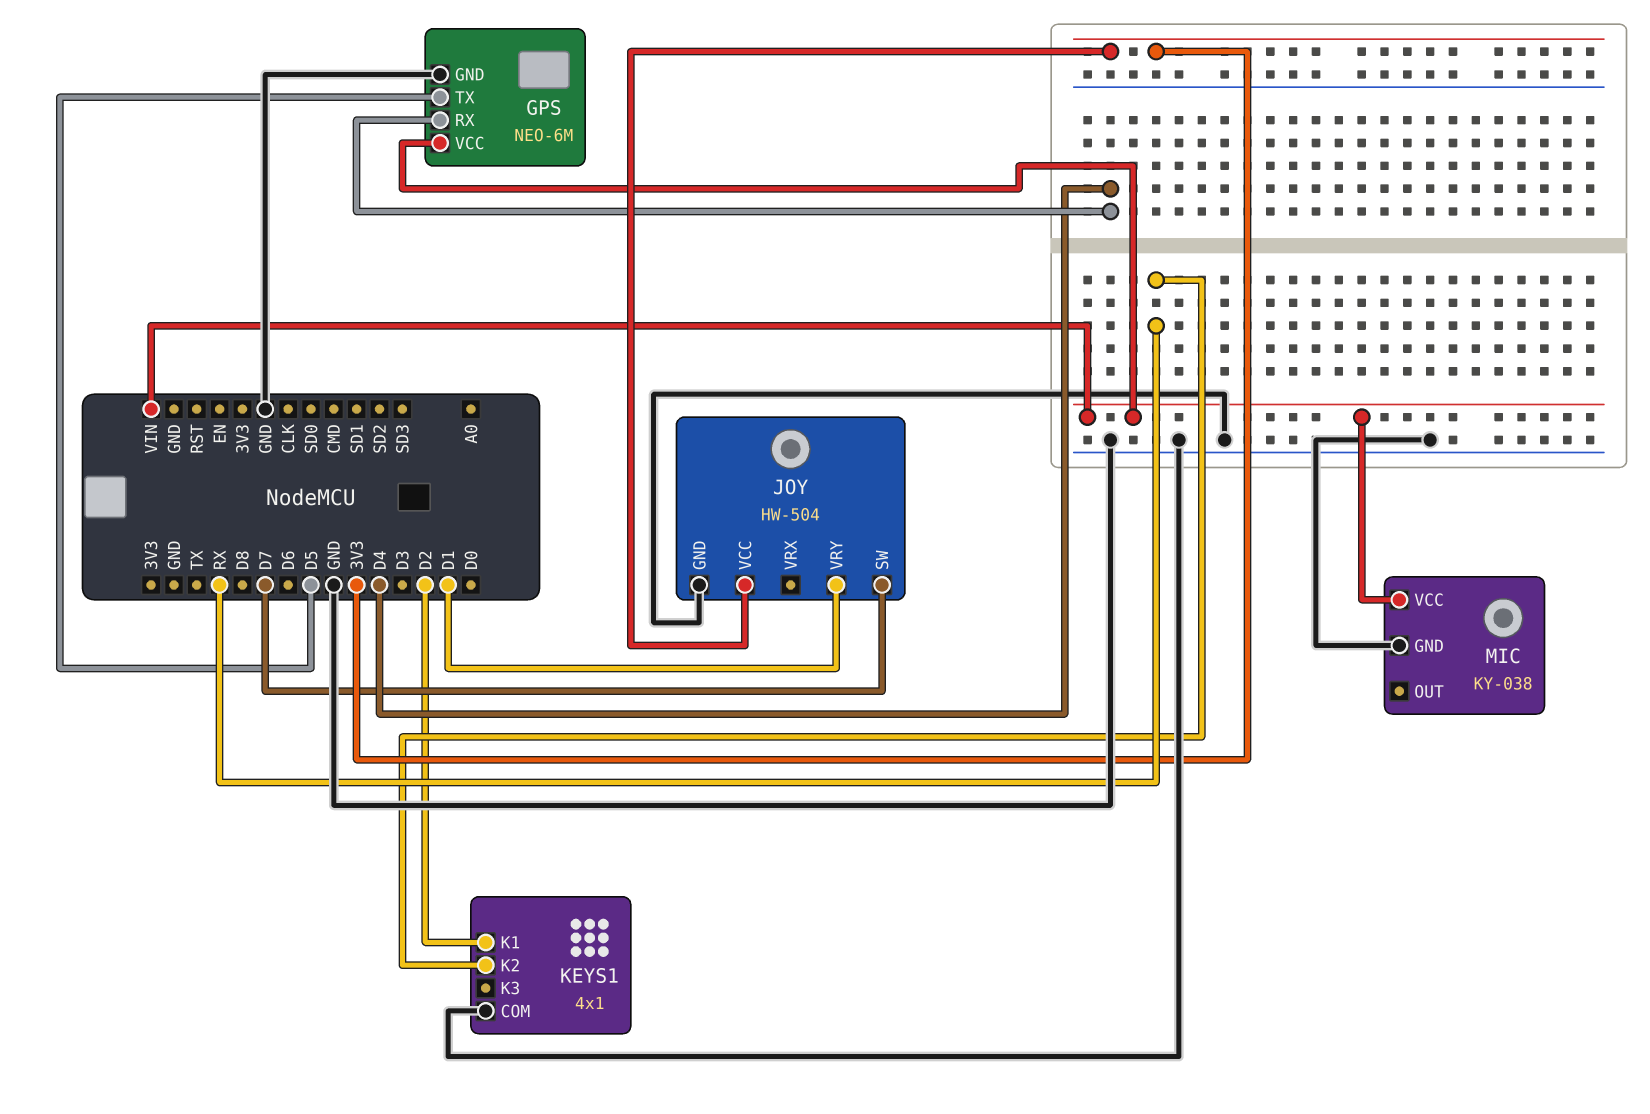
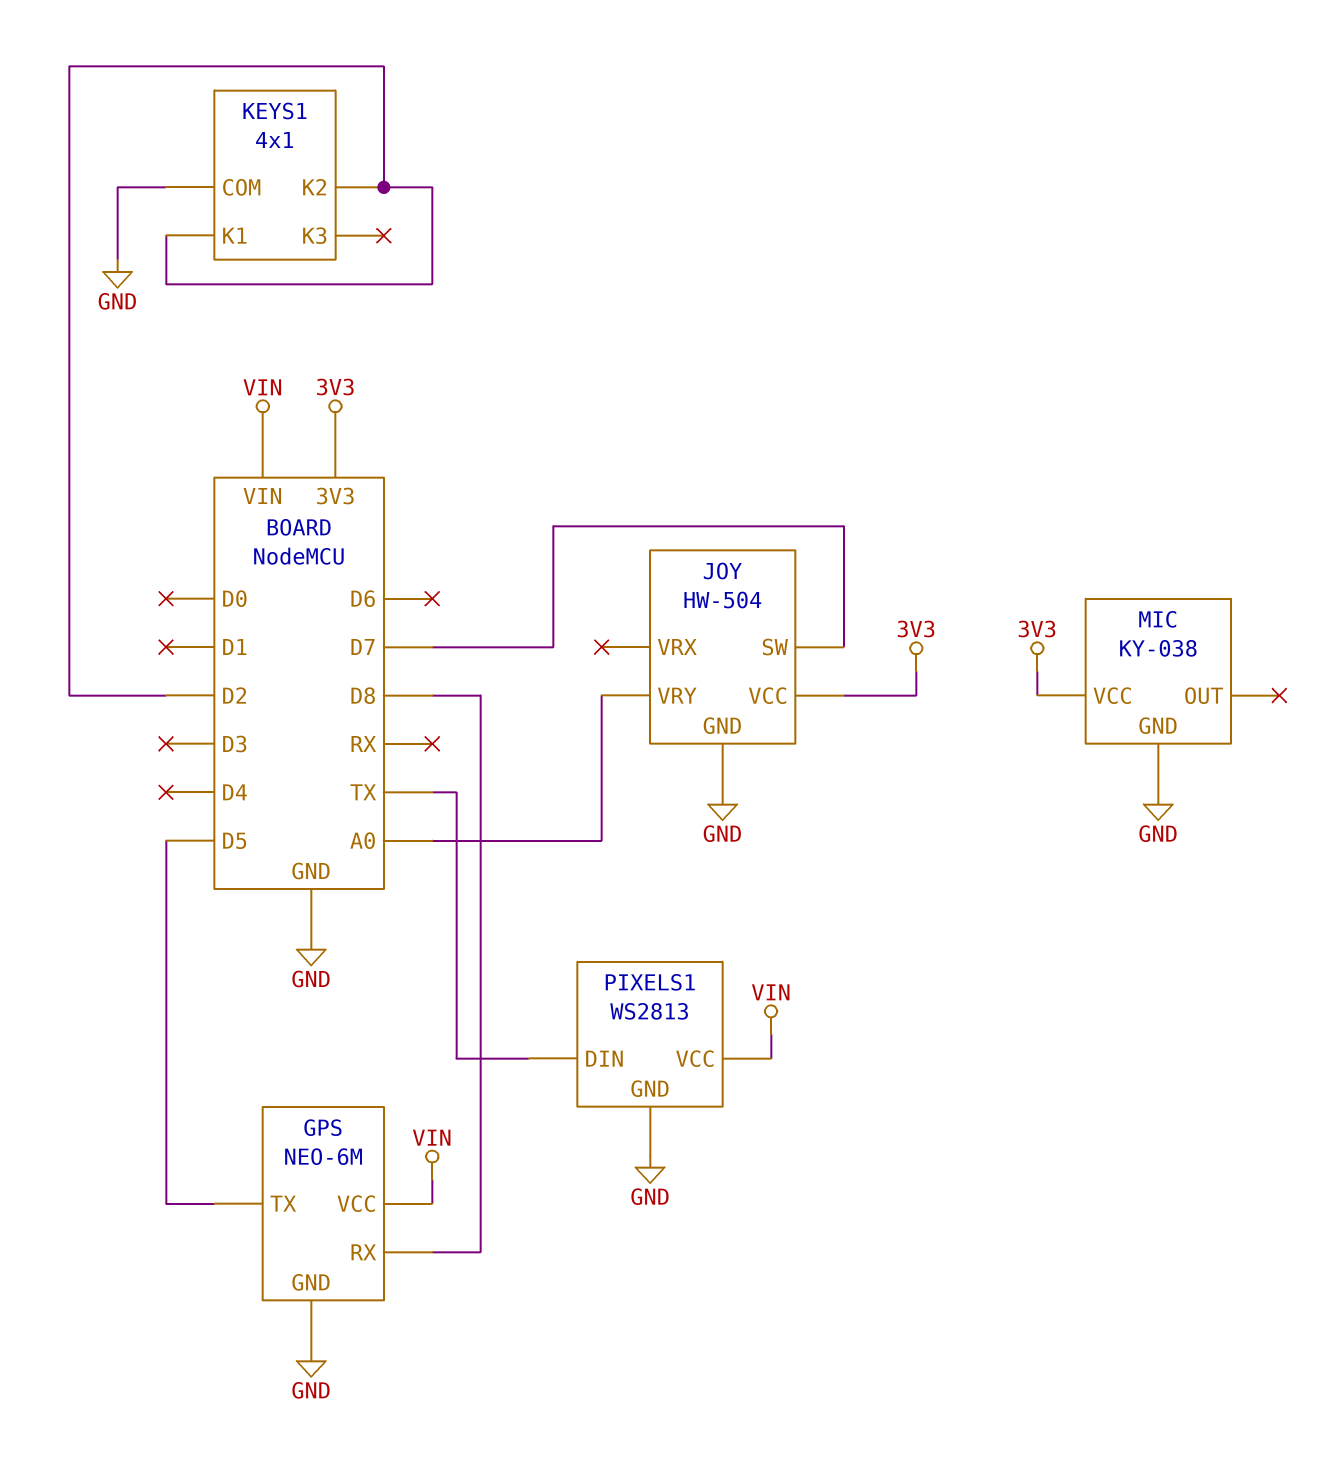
GPS pin RX: D4 -> D8
JOY pin VRY: D1 -> A0
KEYS1 pin K2: RX -> D2
MIC pin VCC: VIN -> 3V3
PIXELS1: none -> WS2813
PIXELS1 pin DIN: none -> TX
PIXELS1 pin GND: none -> GND
PIXELS1 pin VCC: none -> VIN

